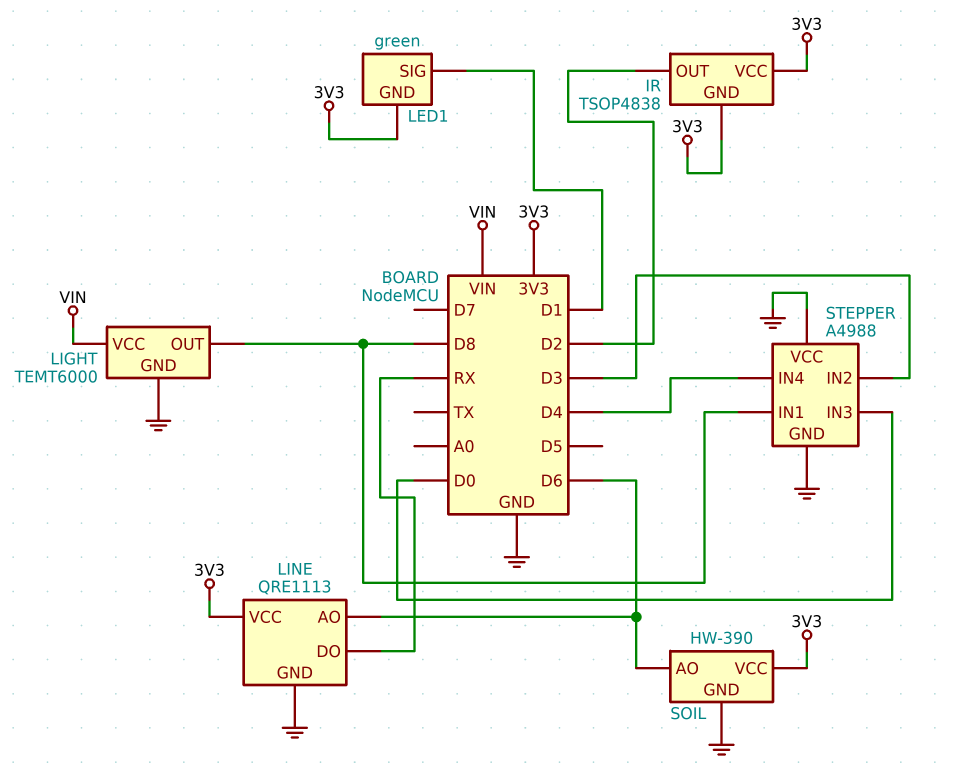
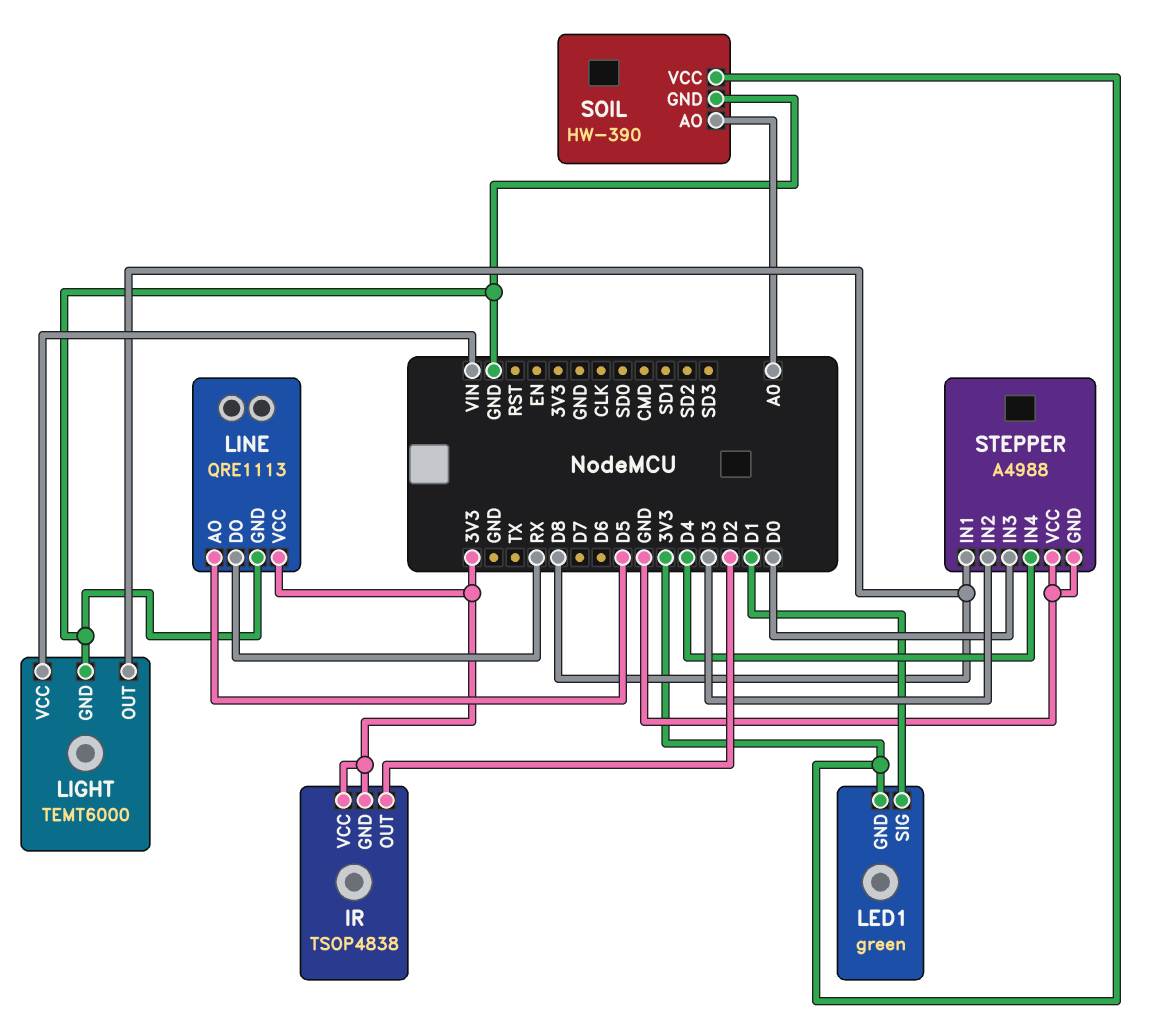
LINE pin AO: D6 -> D5
SOIL pin AO: D6 -> A0

